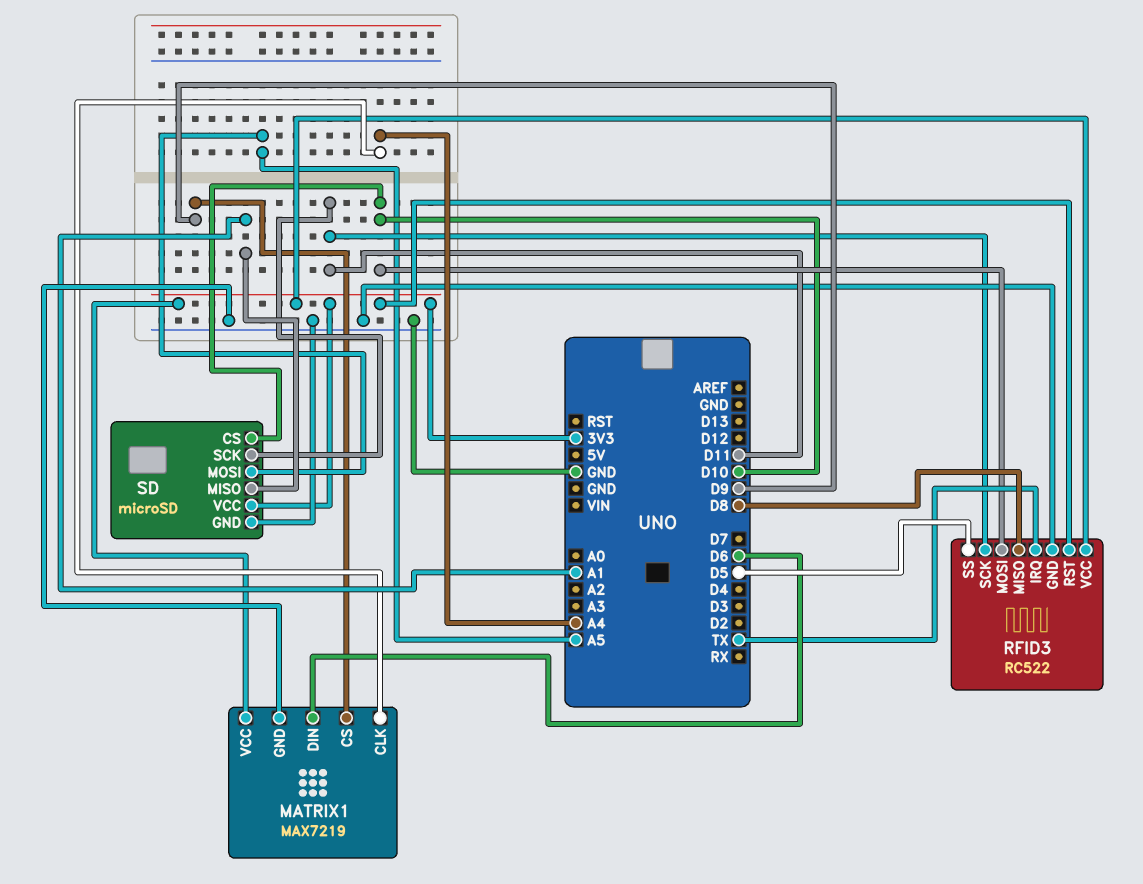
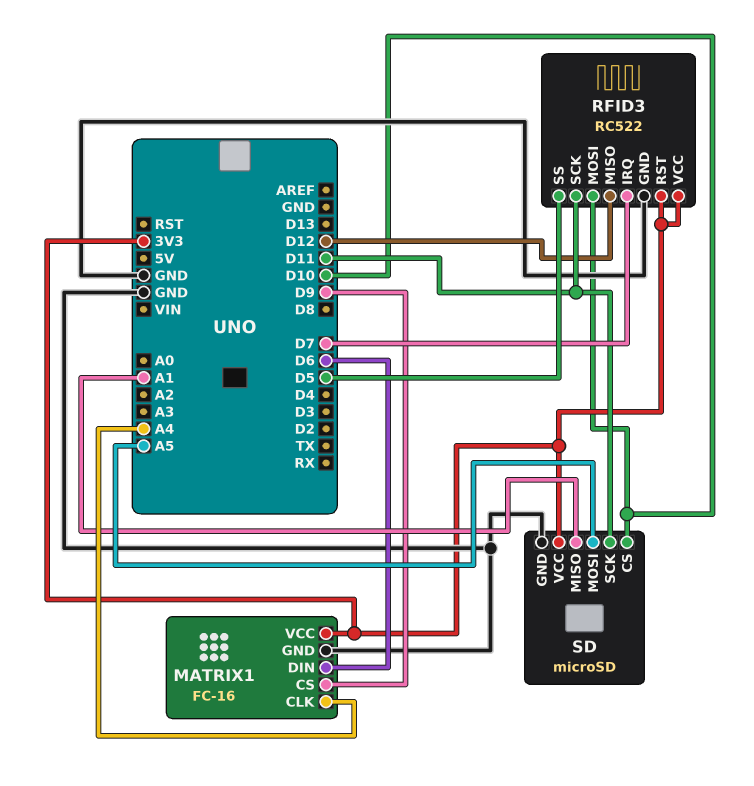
MATRIX1: MAX7219 -> FC-16
RFID3 pin IRQ: TX -> D7
RFID3 pin MISO: D8 -> D12

